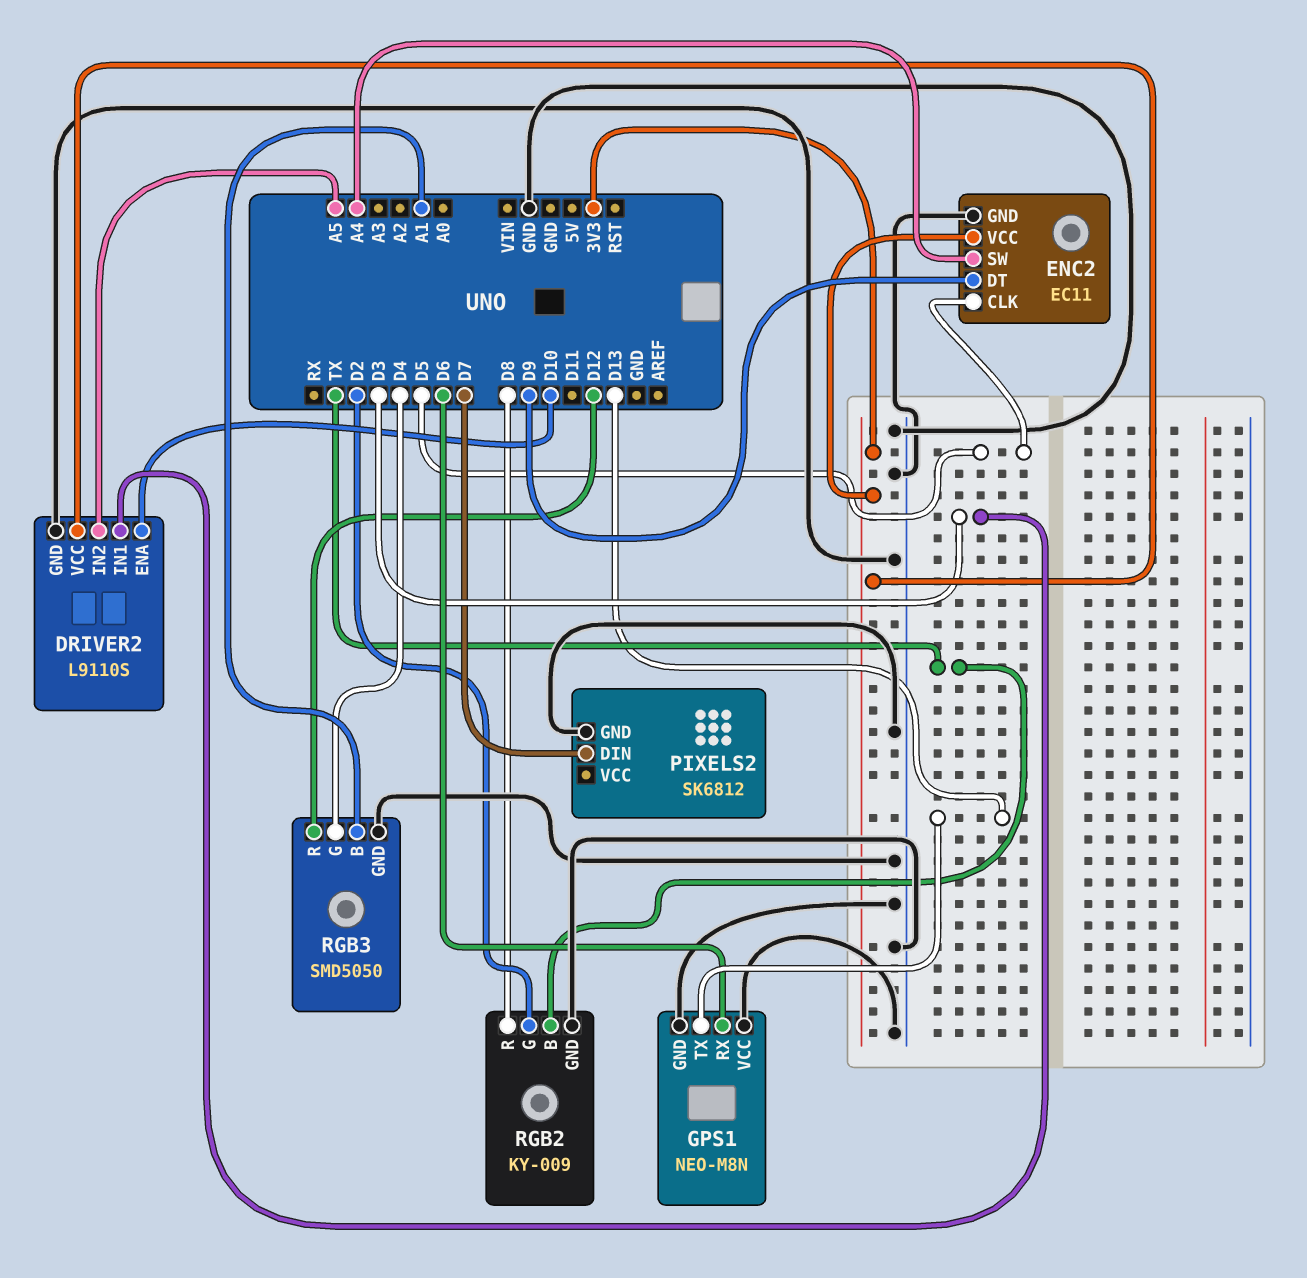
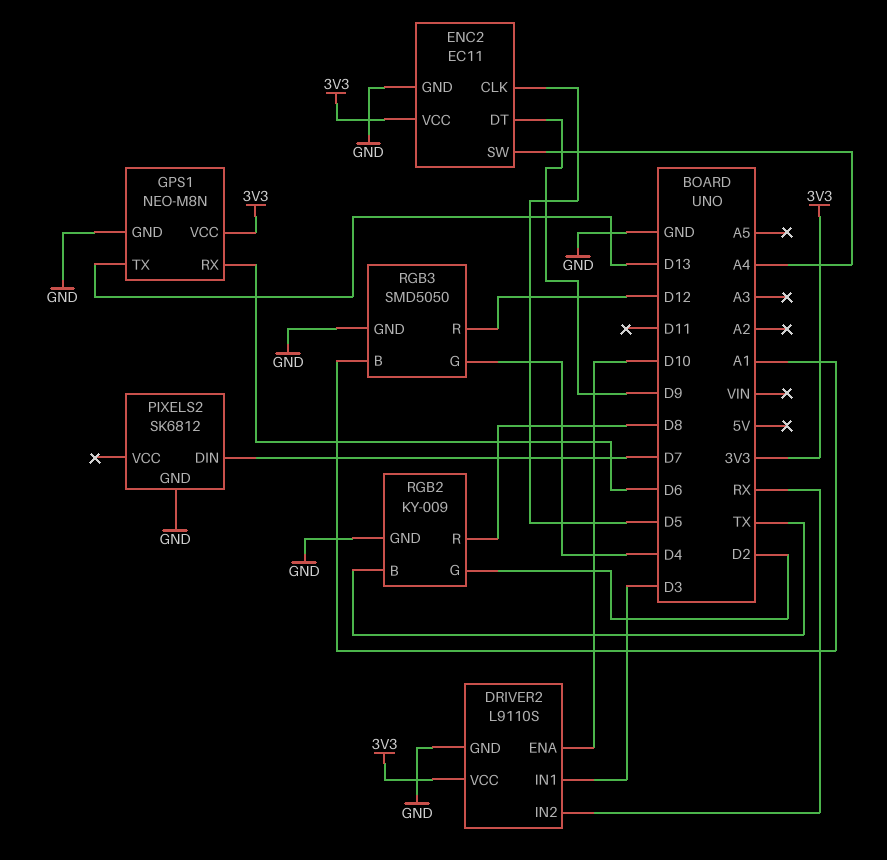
DRIVER2 pin IN2: A5 -> RX
GPS1 pin VCC: GND -> 3V3

